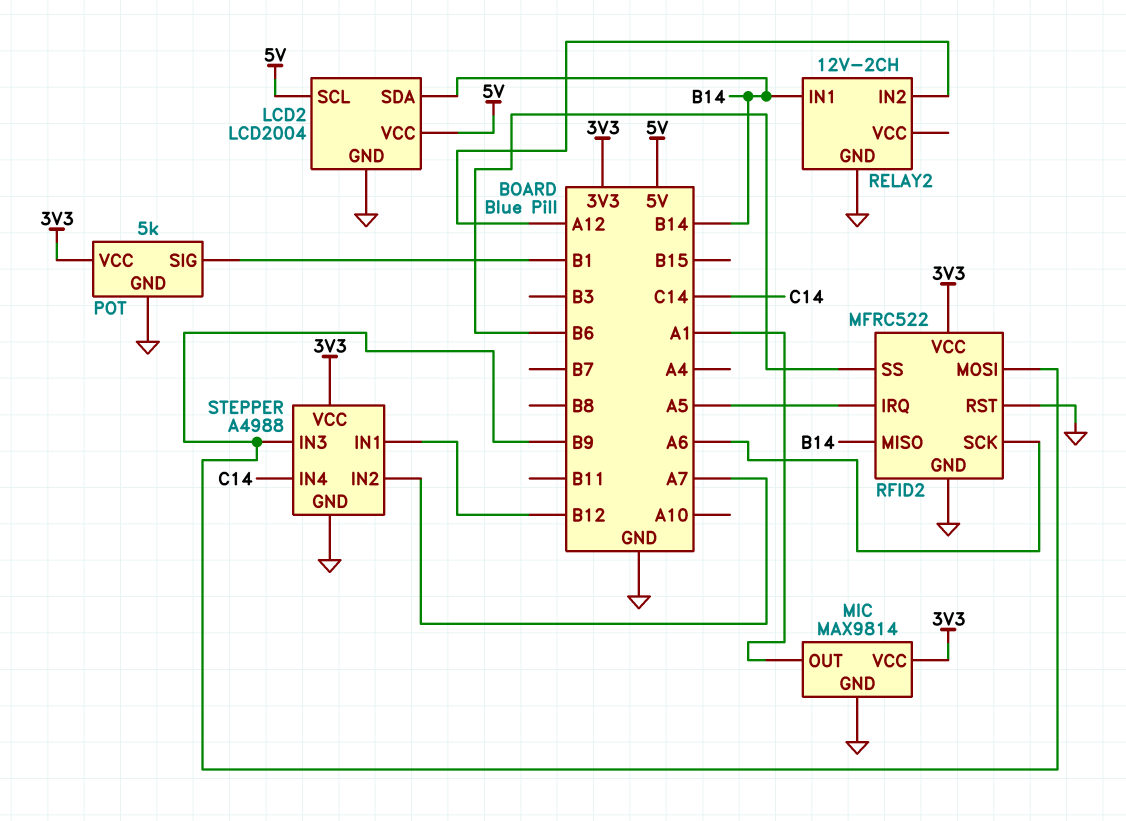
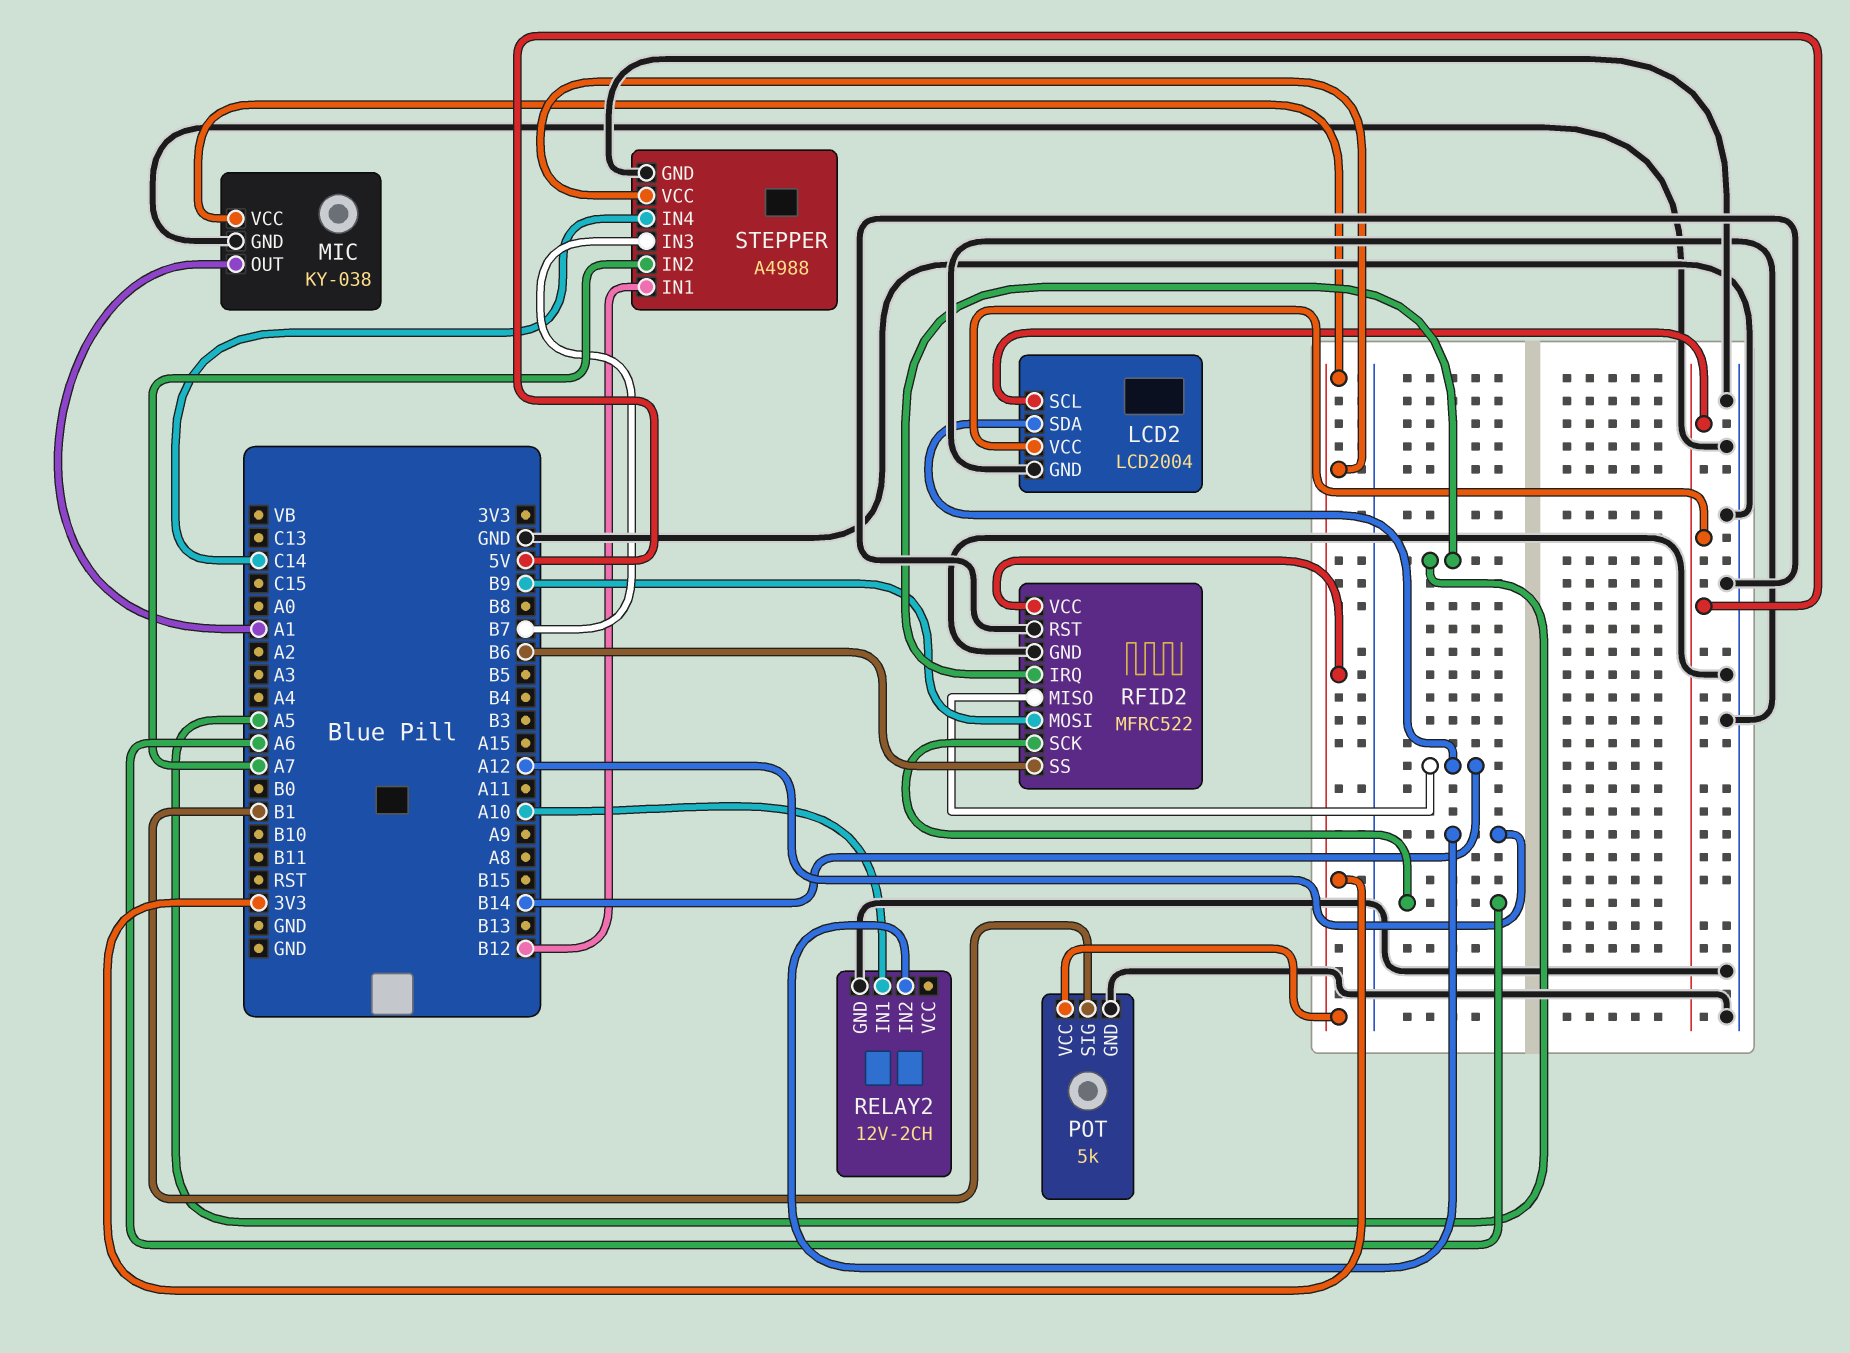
MIC: MAX9814 -> KY-038
RELAY2 pin IN1: B14 -> A10
STEPPER pin IN3: B9 -> B7

